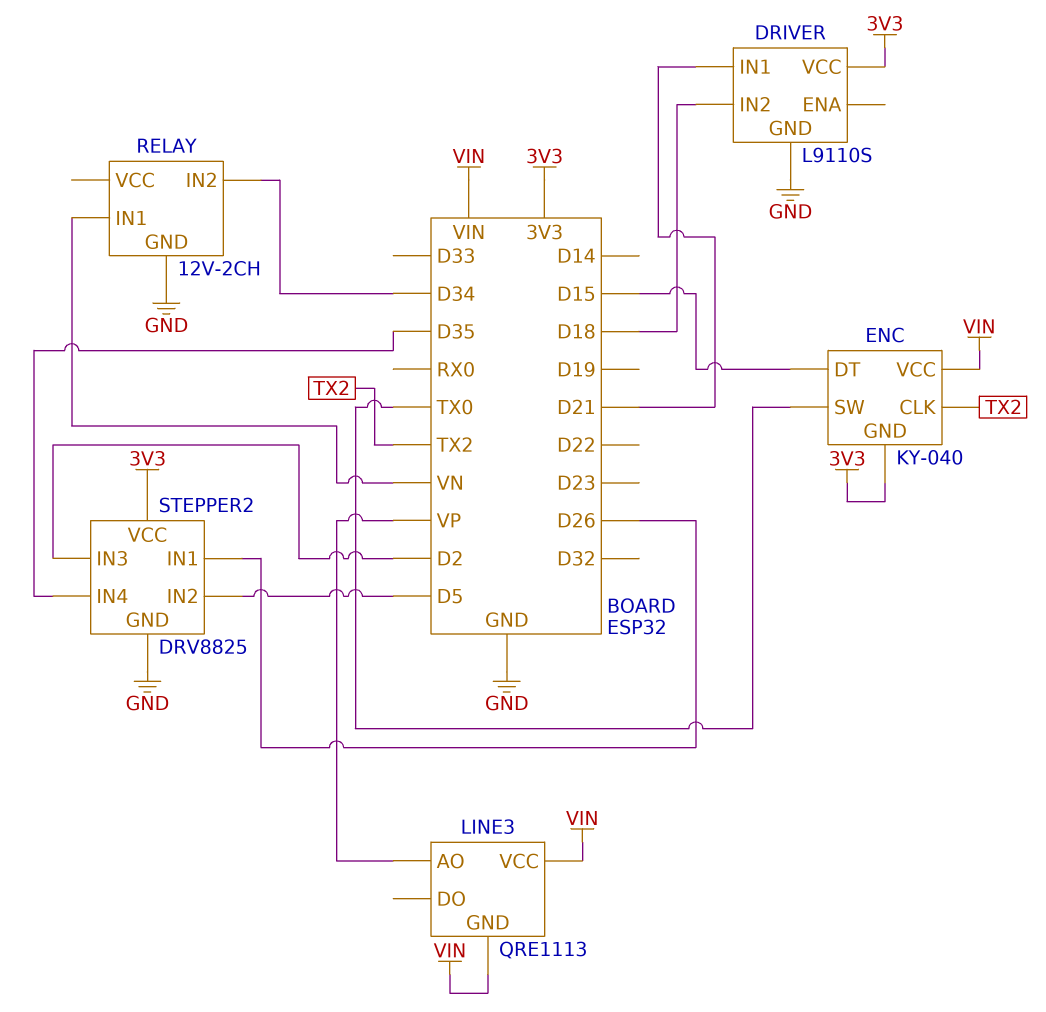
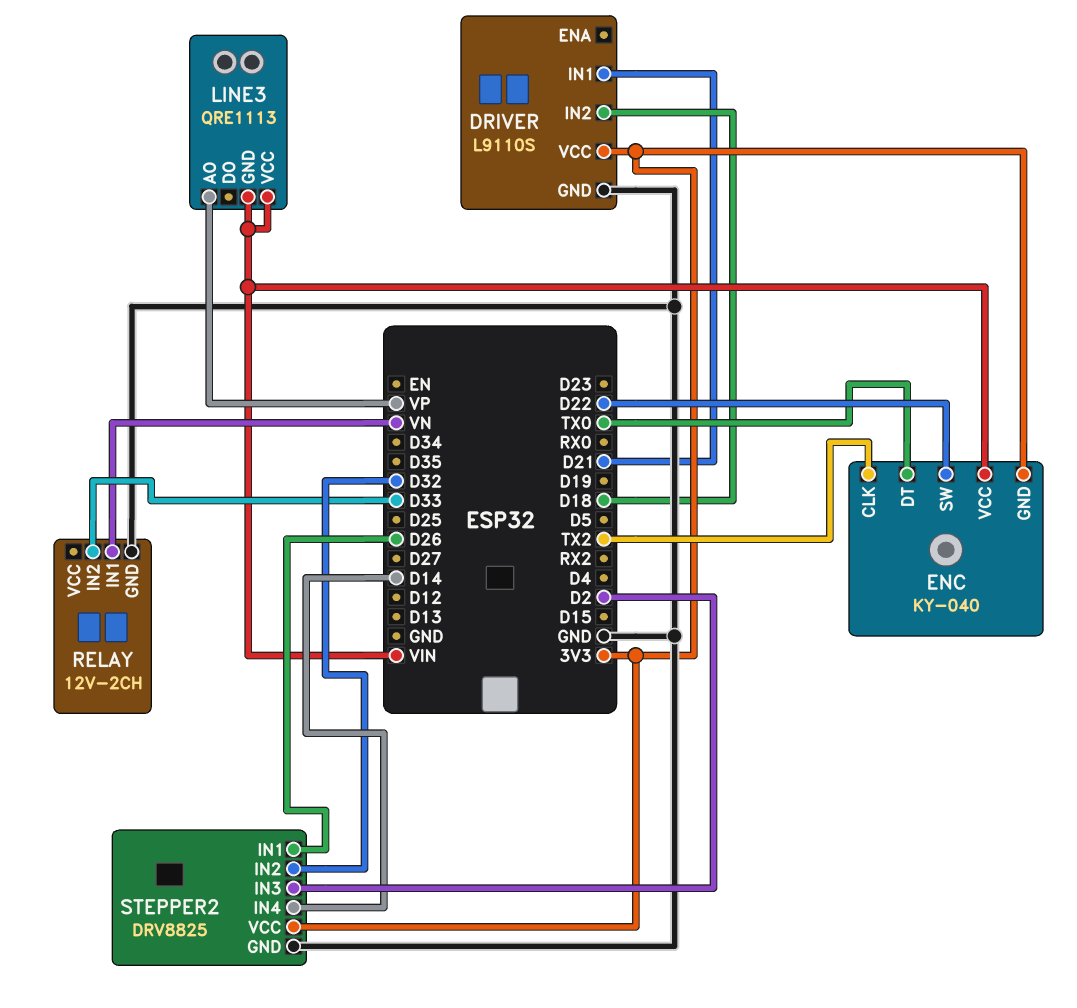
ENC pin DT: D15 -> TX0
ENC pin SW: TX0 -> D22
RELAY pin IN2: D34 -> D33
STEPPER2 pin IN2: D5 -> D32
STEPPER2 pin IN4: D35 -> D14

